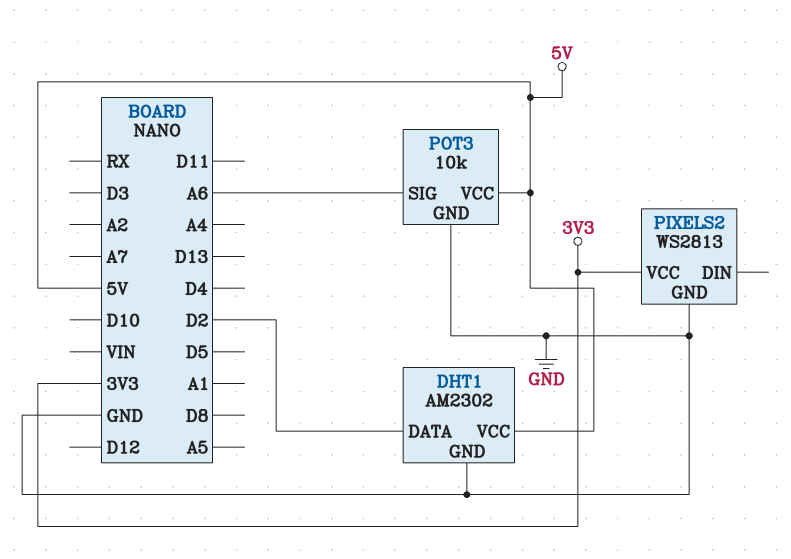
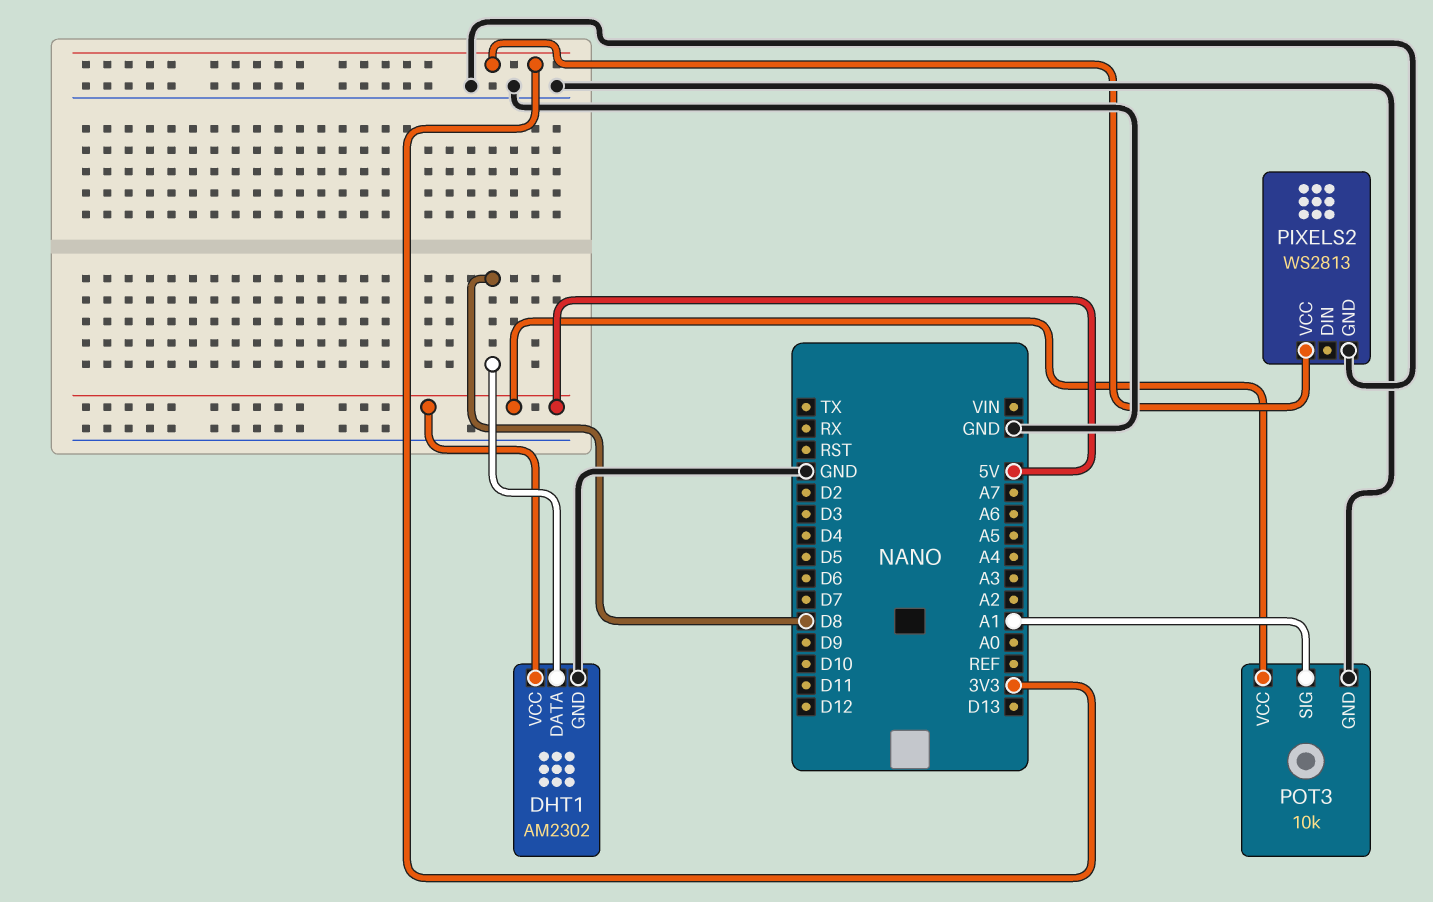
DHT1 pin DATA: D2 -> D8
POT3 pin SIG: A6 -> A1

